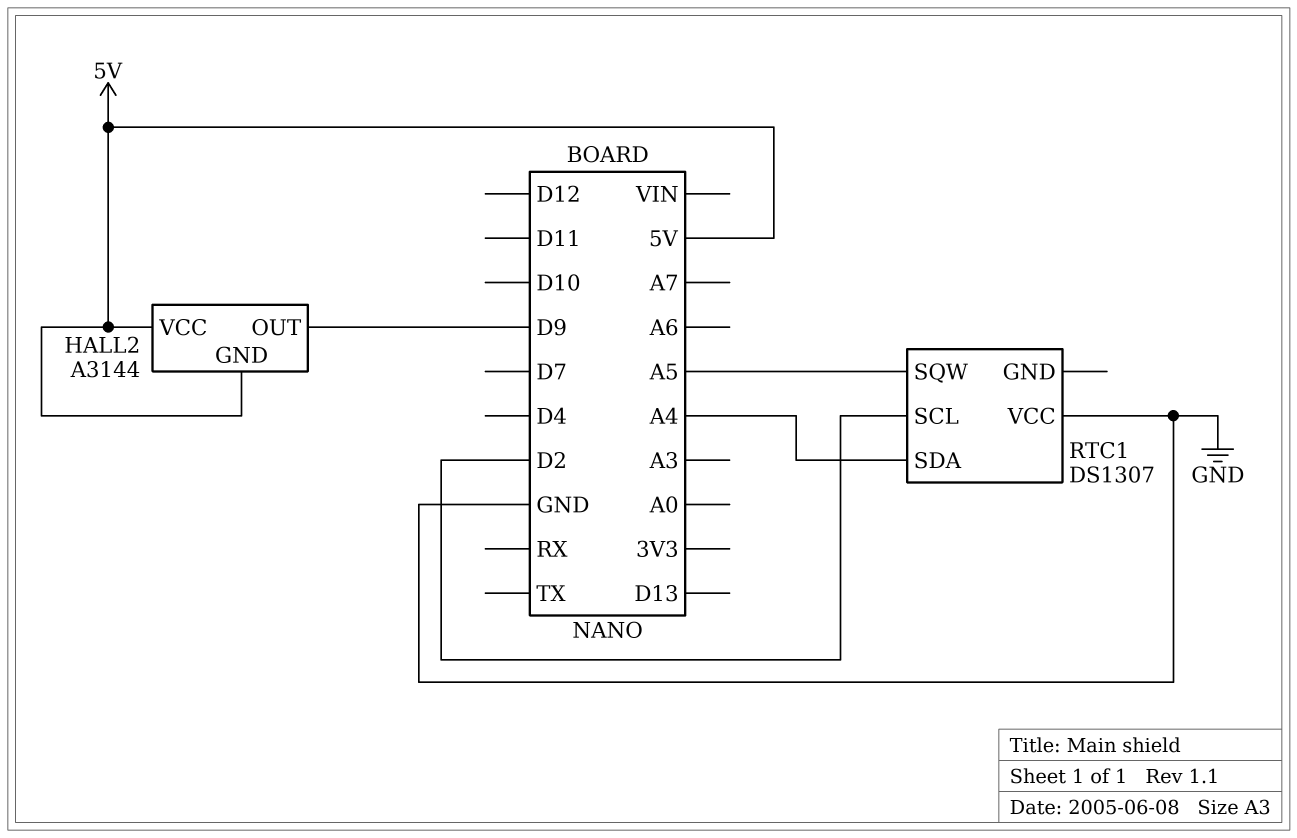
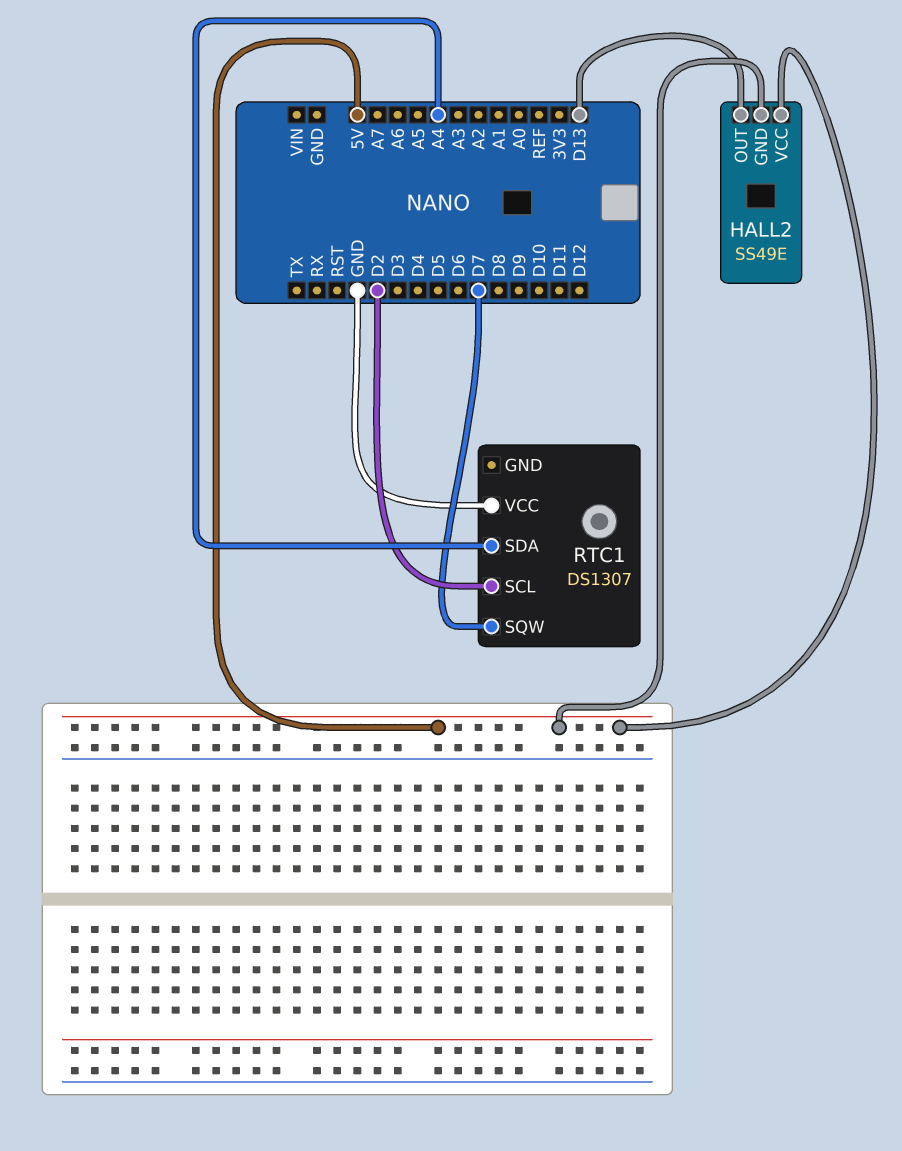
HALL2: A3144 -> SS49E
HALL2 pin OUT: D9 -> D13
RTC1 pin SQW: A5 -> D7

